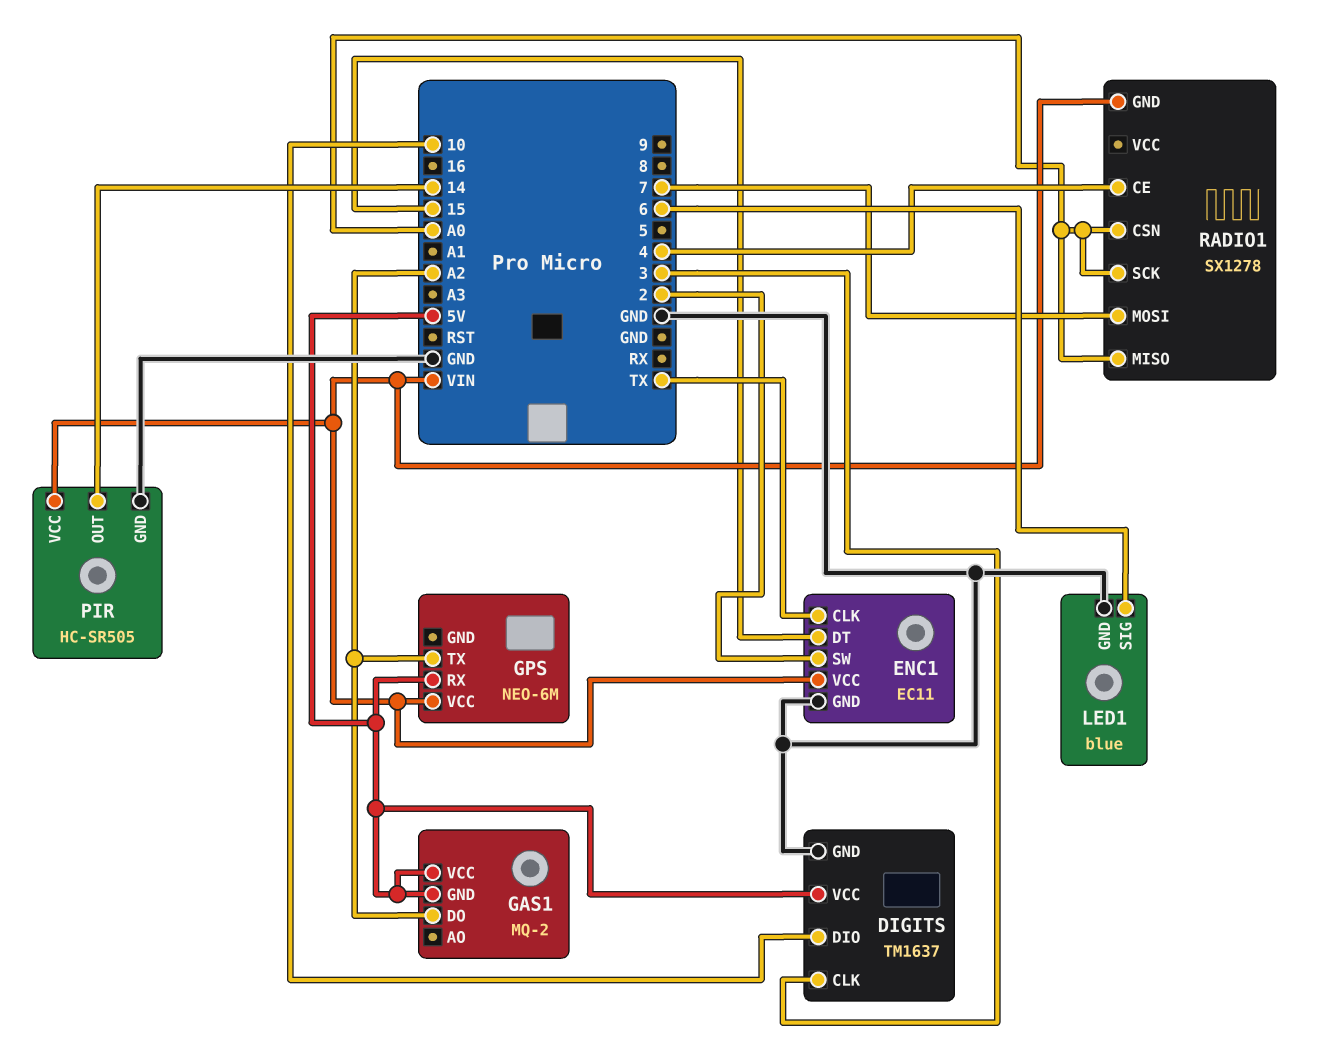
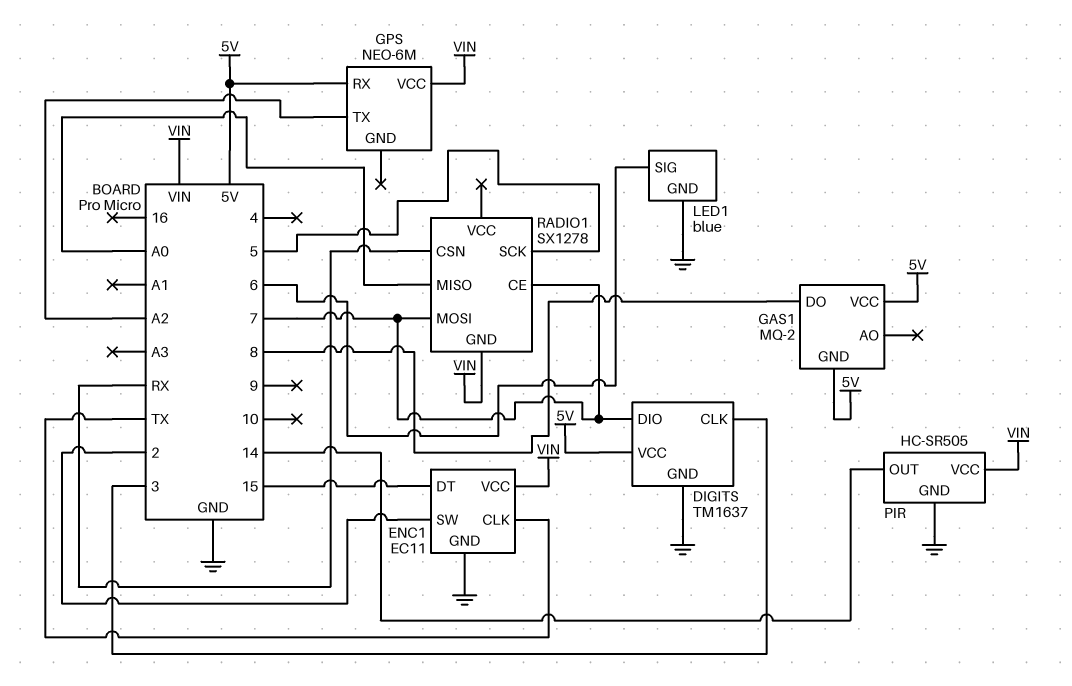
DIGITS pin DIO: 10 -> 7
GAS1 pin DO: A2 -> 8
RADIO1 pin CE: 4 -> 7
RADIO1 pin CSN: A0 -> RX
RADIO1 pin SCK: A0 -> 5

